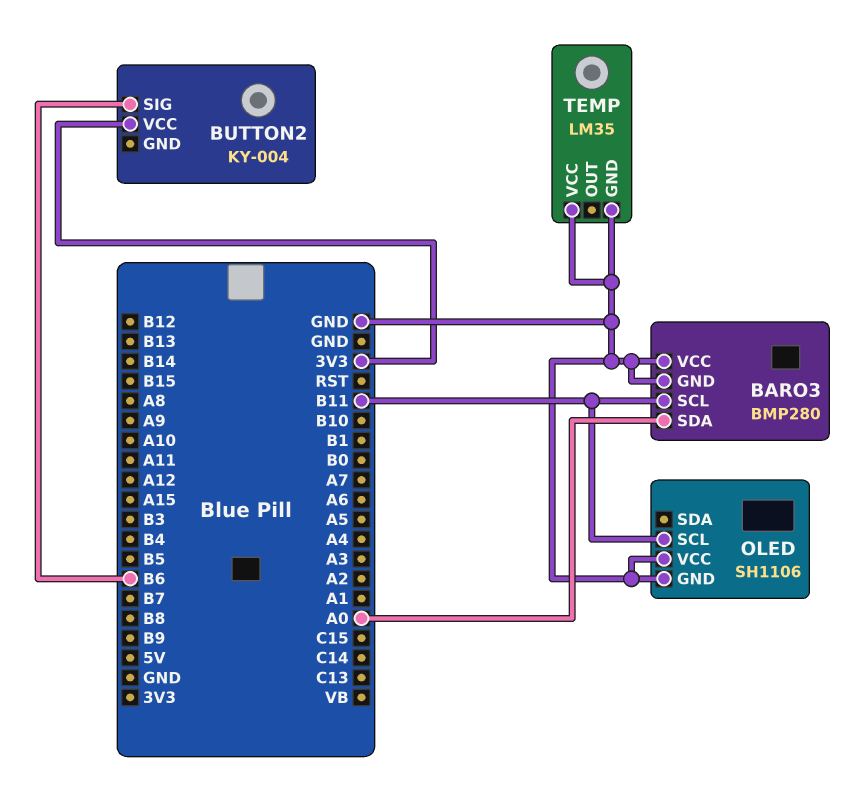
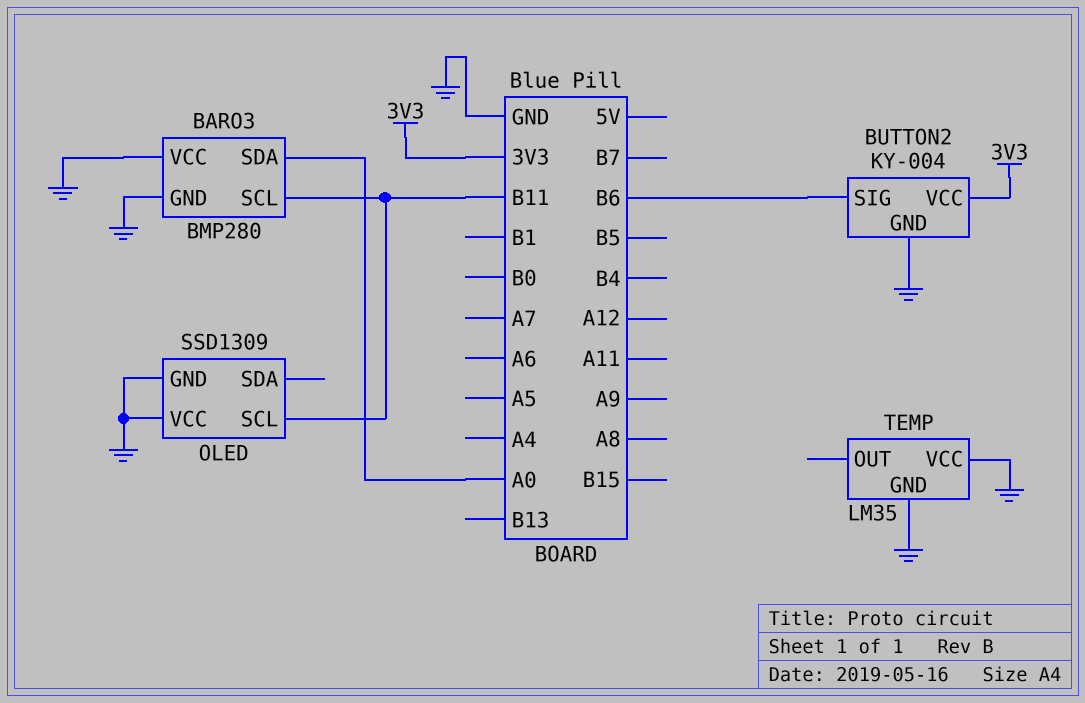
BUTTON2 pin GND: none -> GND
OLED: SH1106 -> SSD1309

